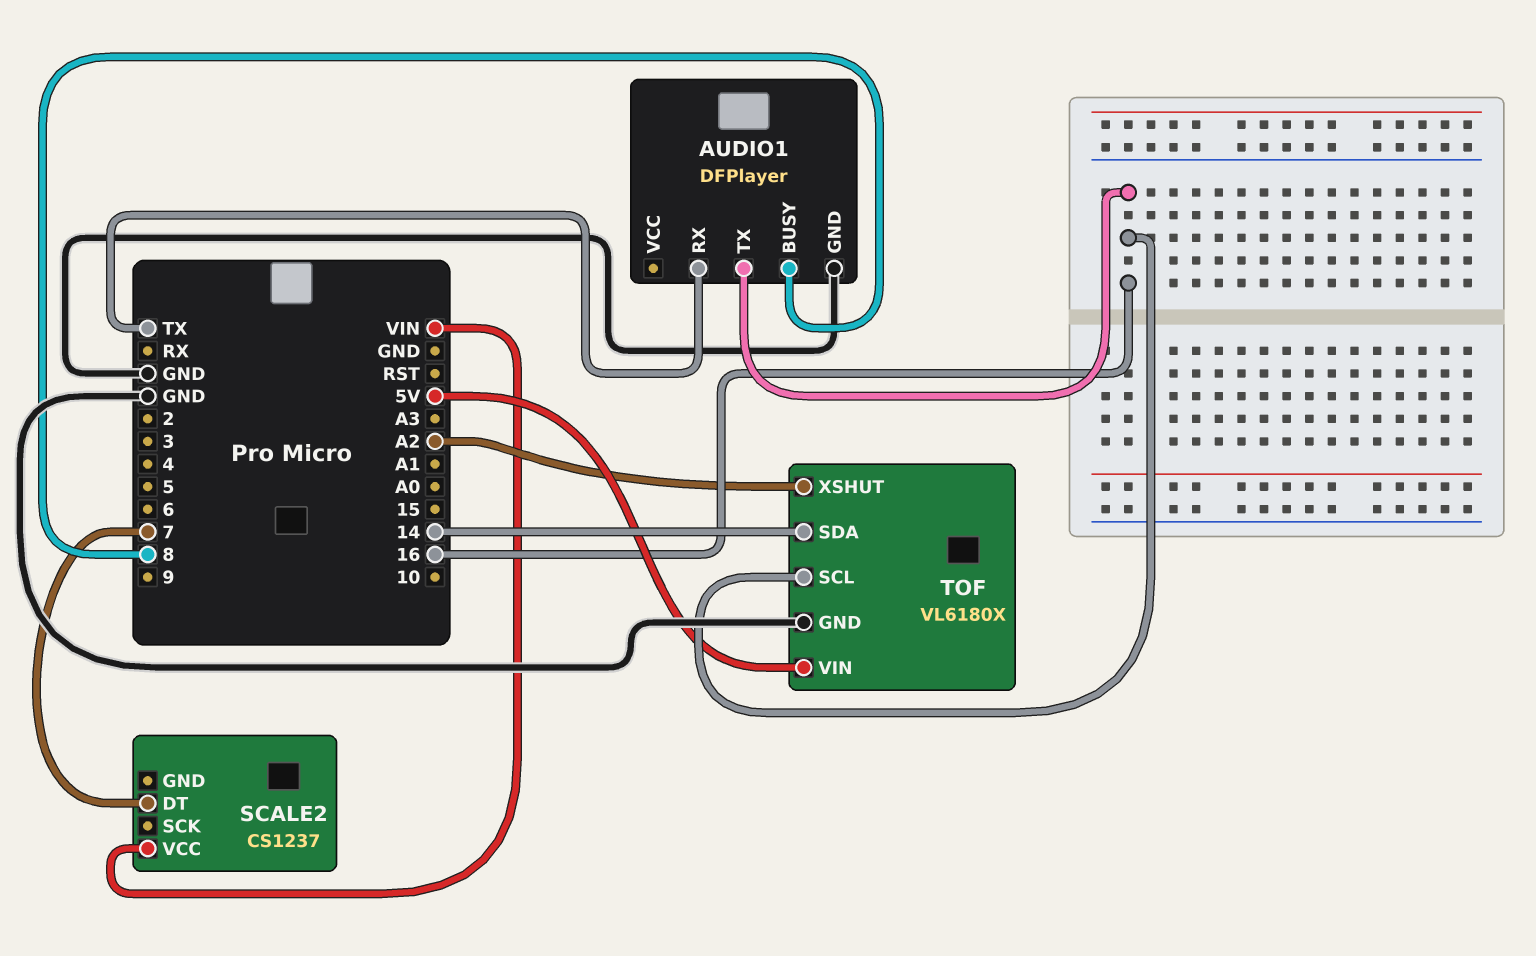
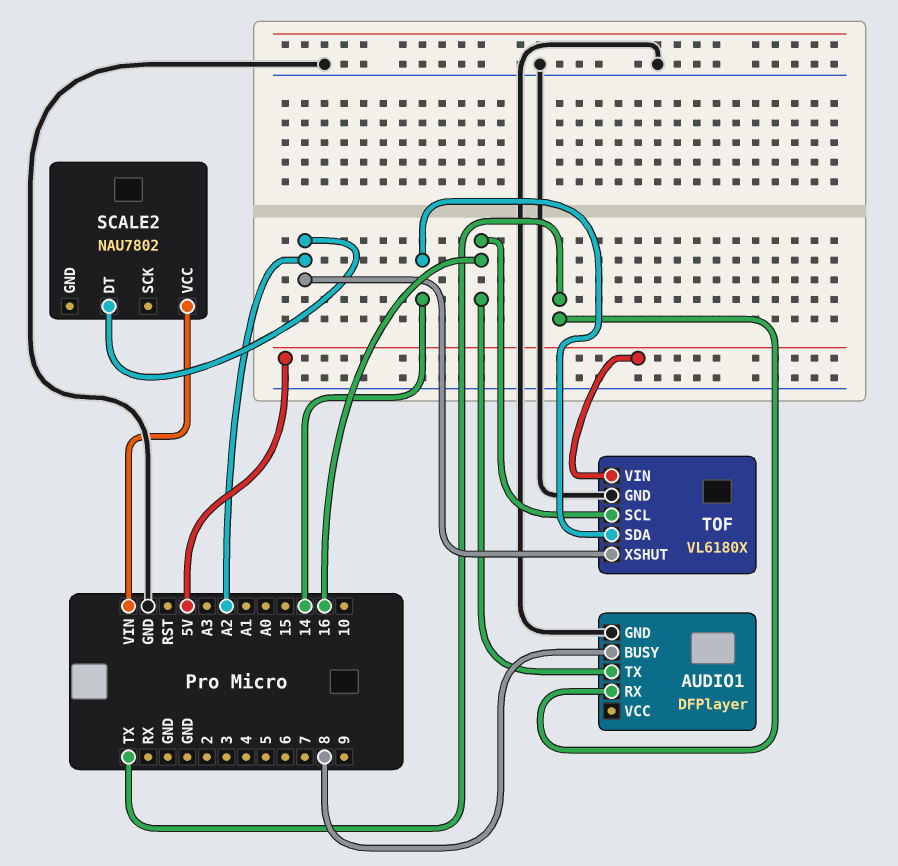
SCALE2: CS1237 -> NAU7802
SCALE2 pin DT: 7 -> A2

